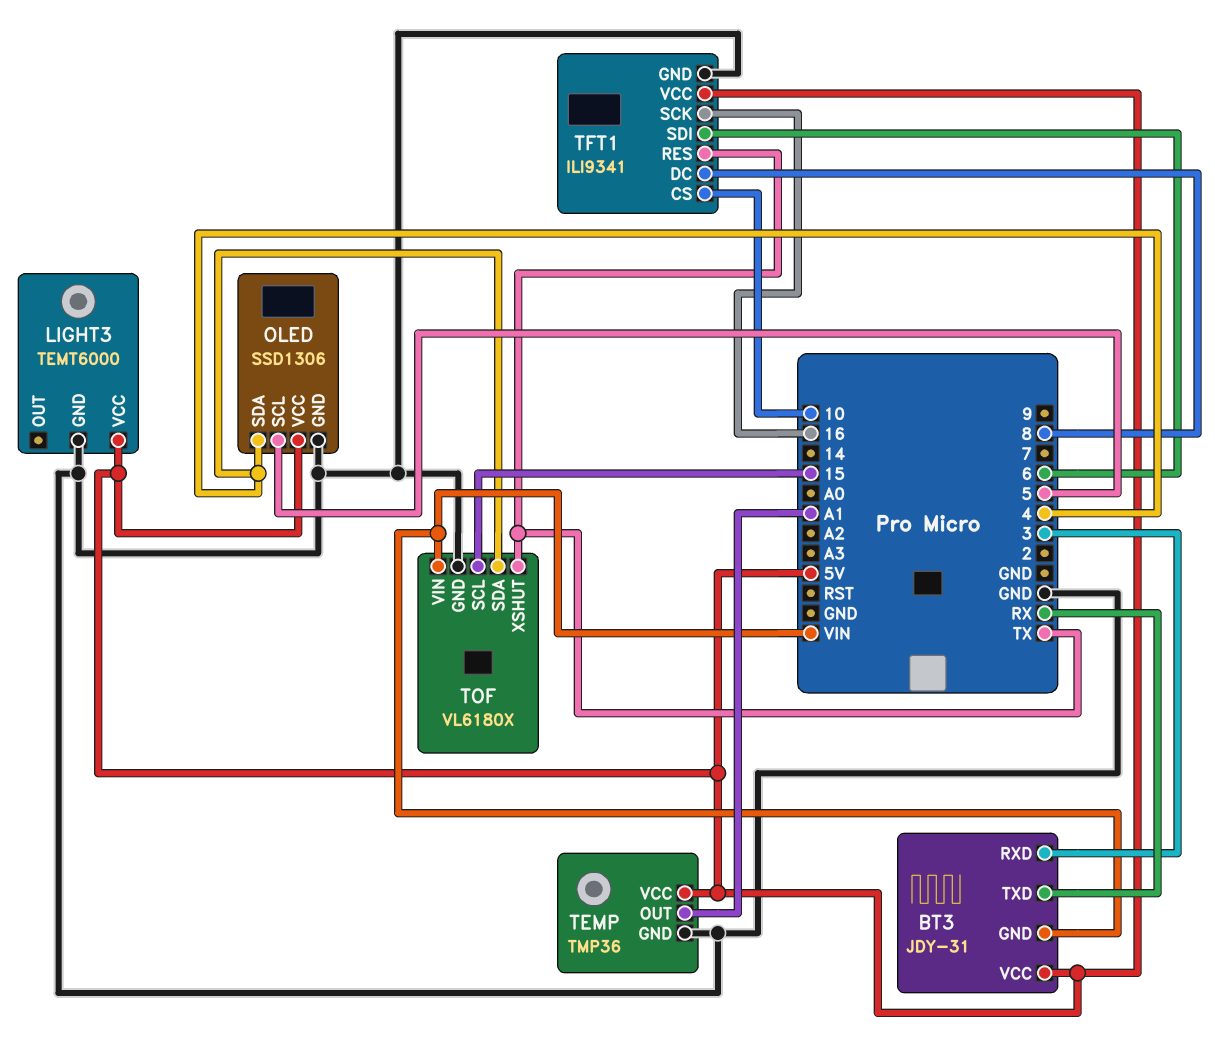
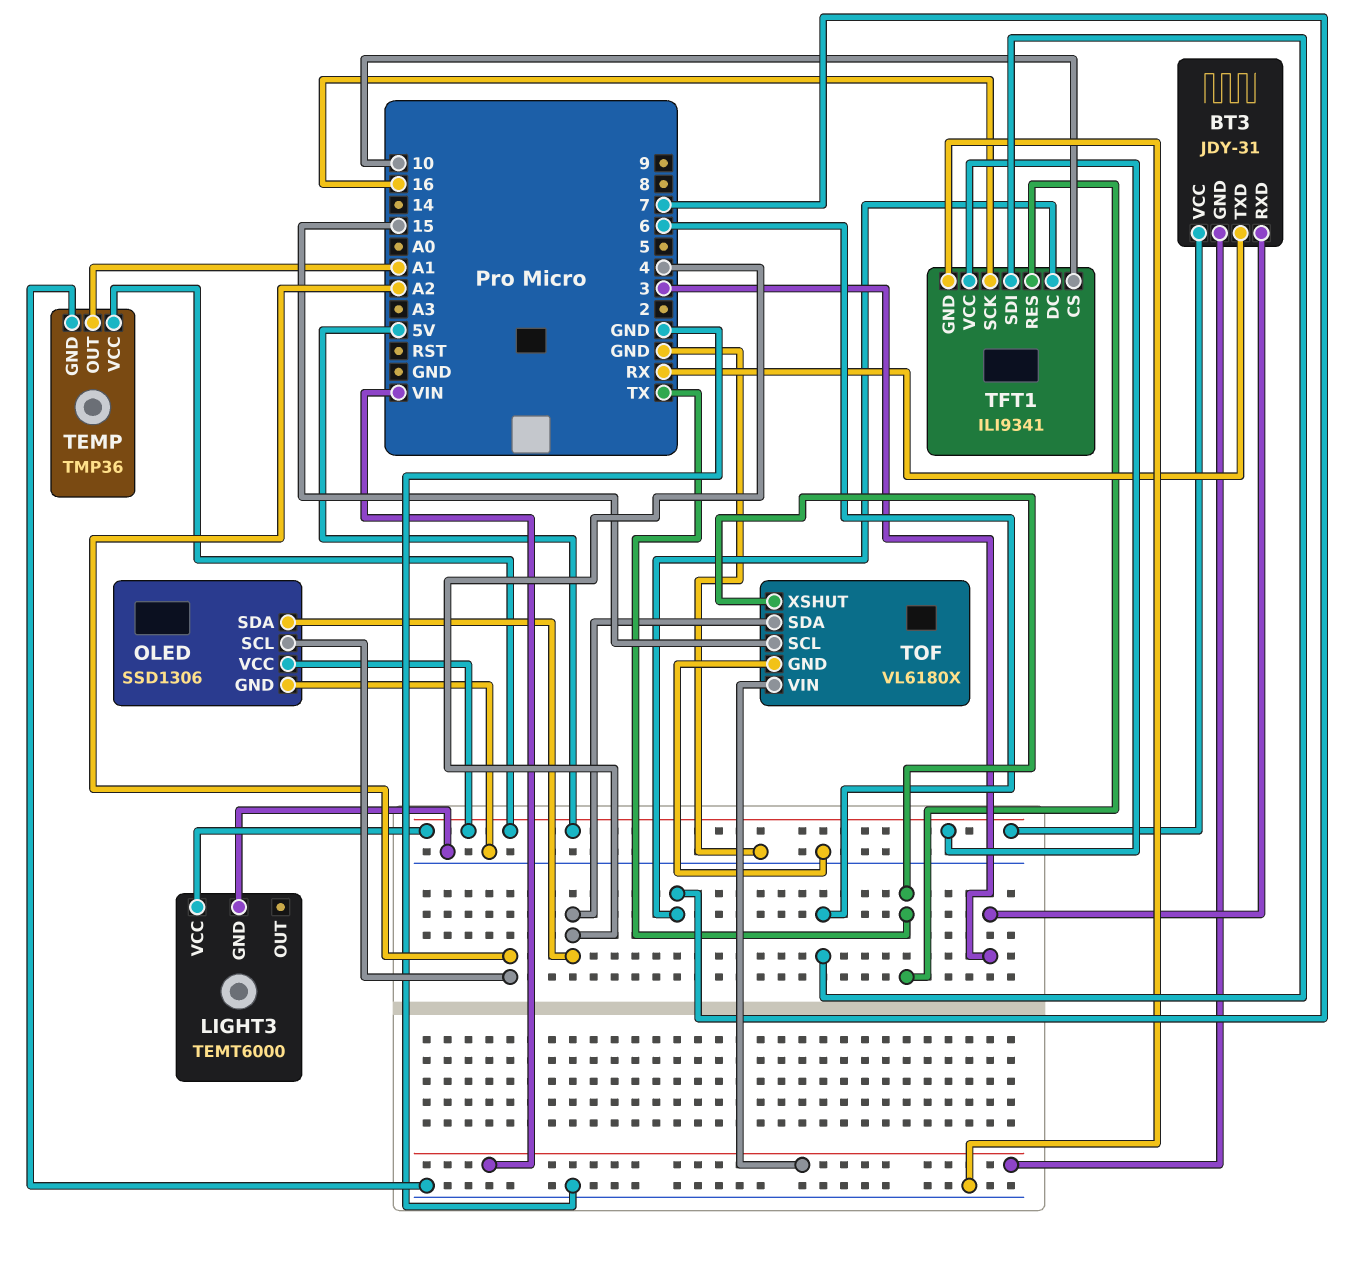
OLED pin SCL: 5 -> A2
TFT1 pin DC: 8 -> 7

